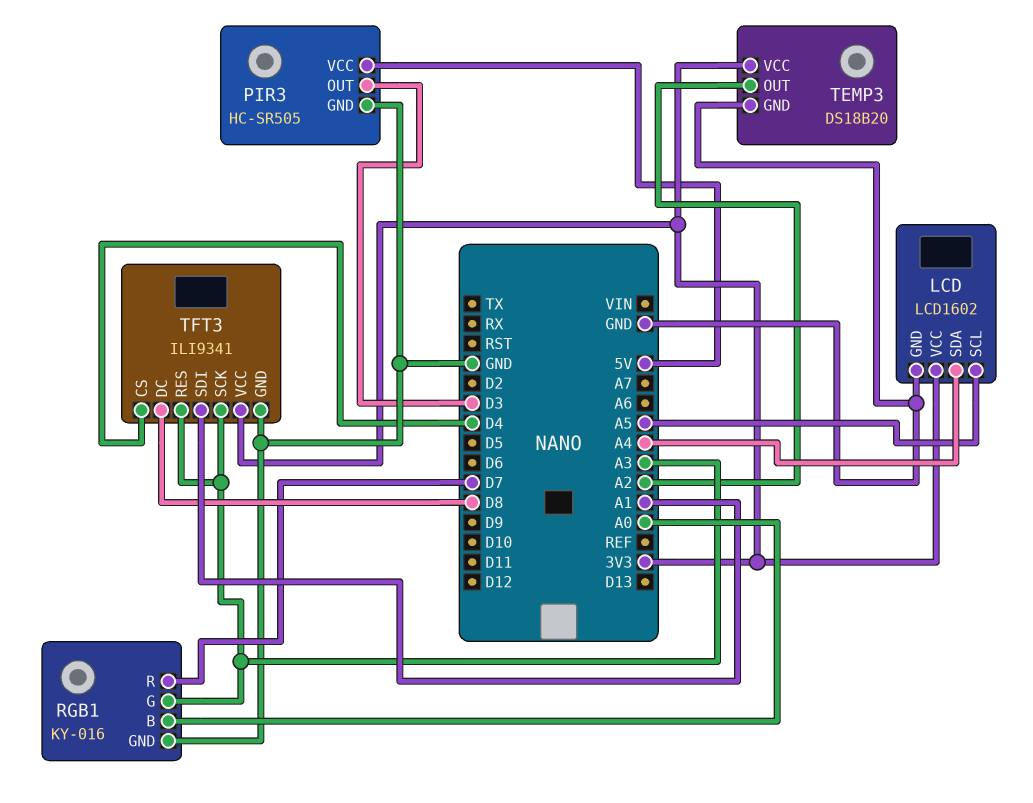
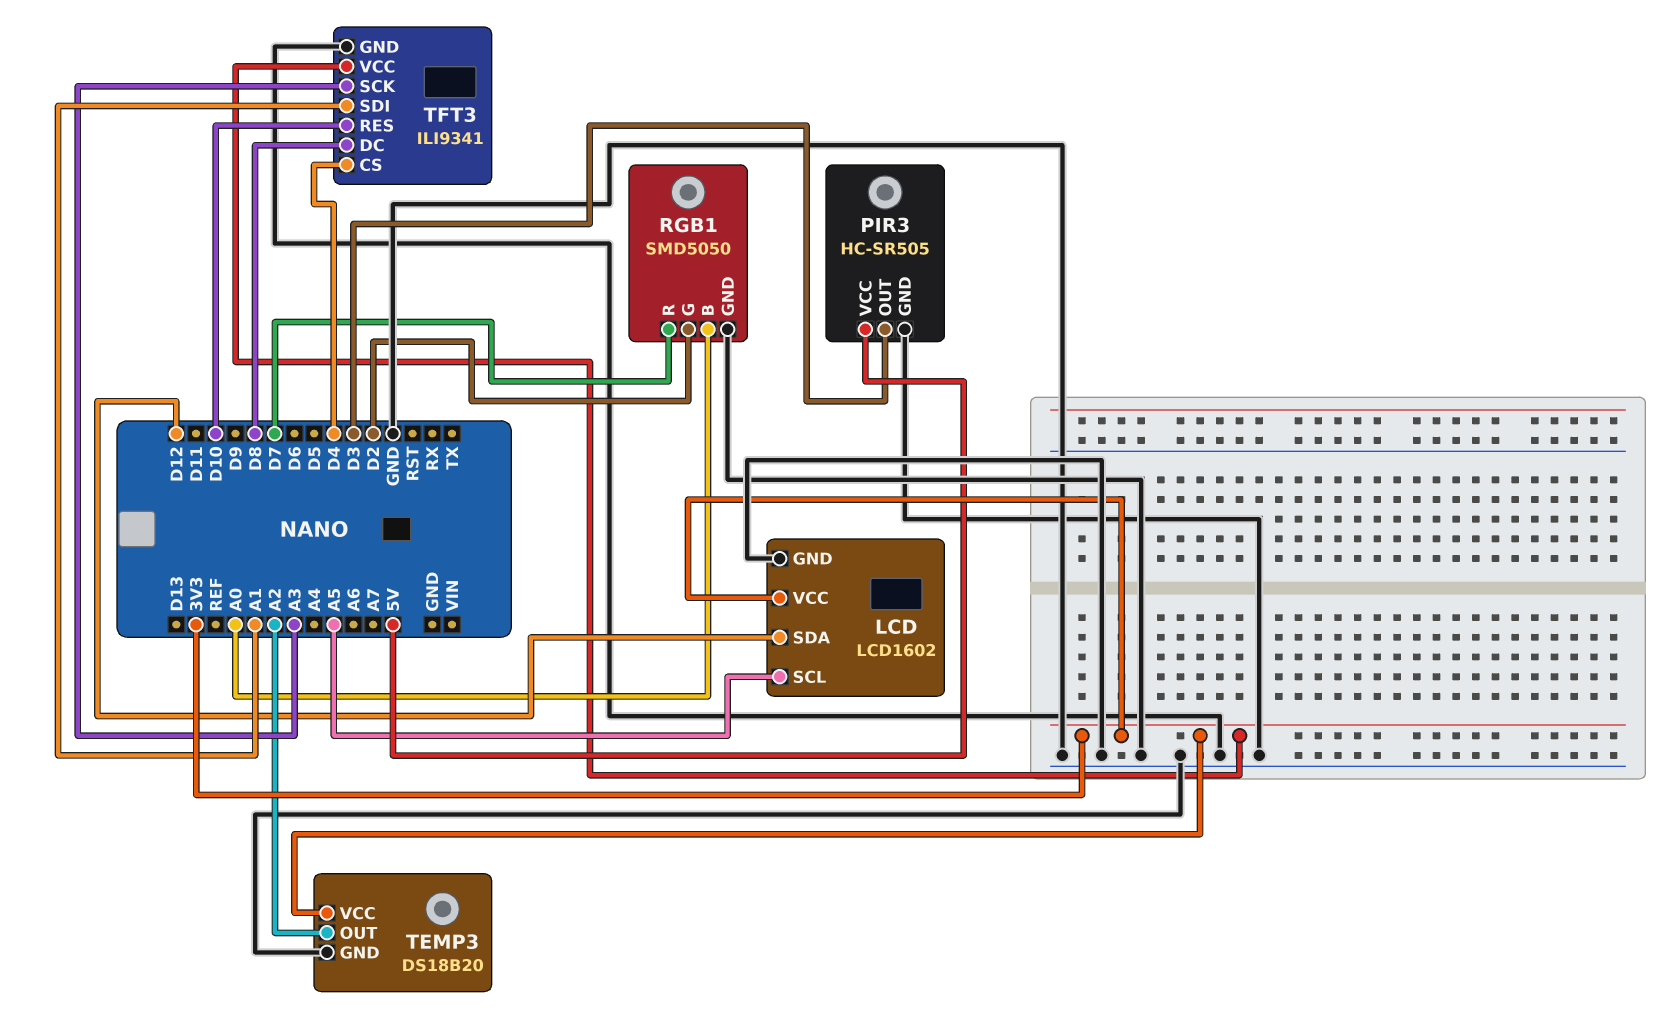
LCD pin SDA: A4 -> D12
RGB1: KY-016 -> SMD5050
RGB1 pin G: A3 -> D2
TFT3 pin RES: A3 -> D10

